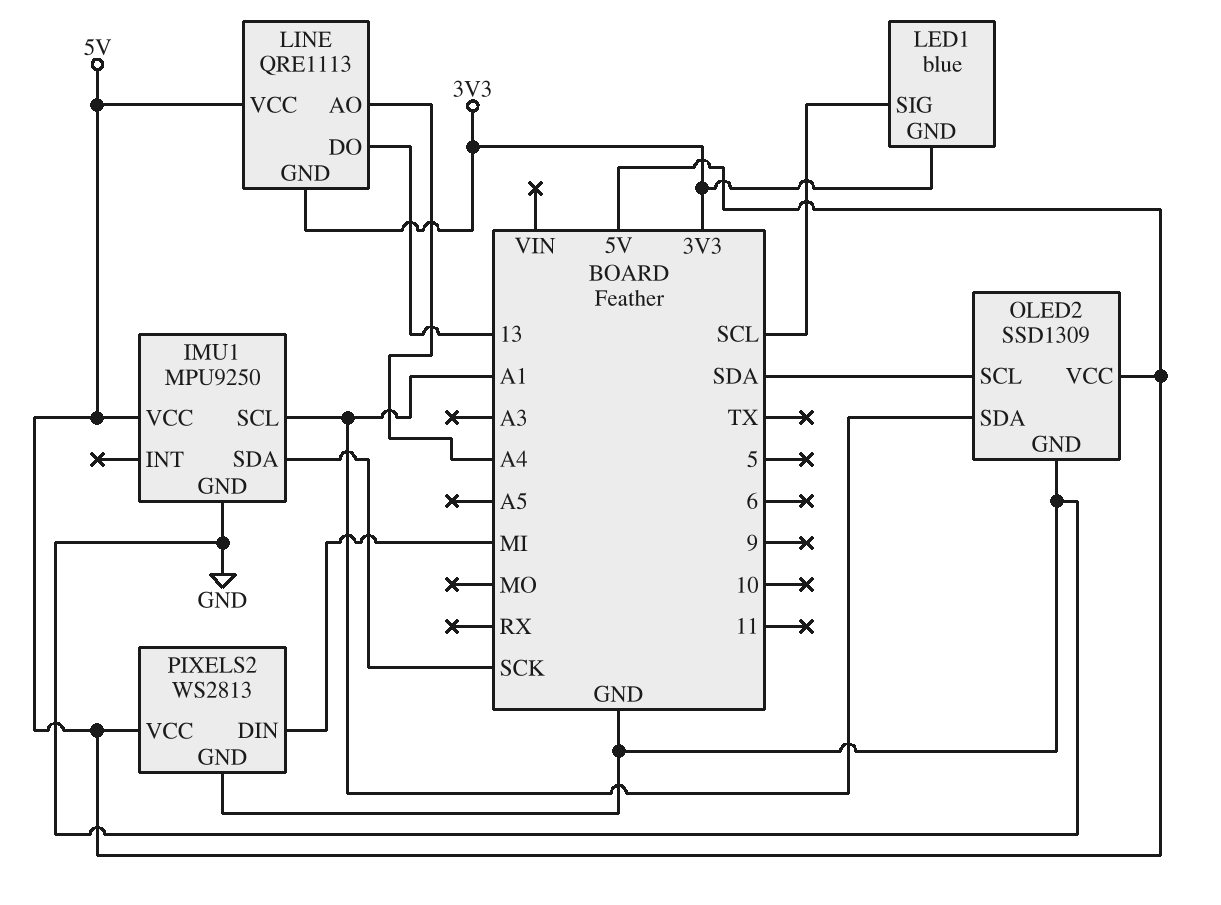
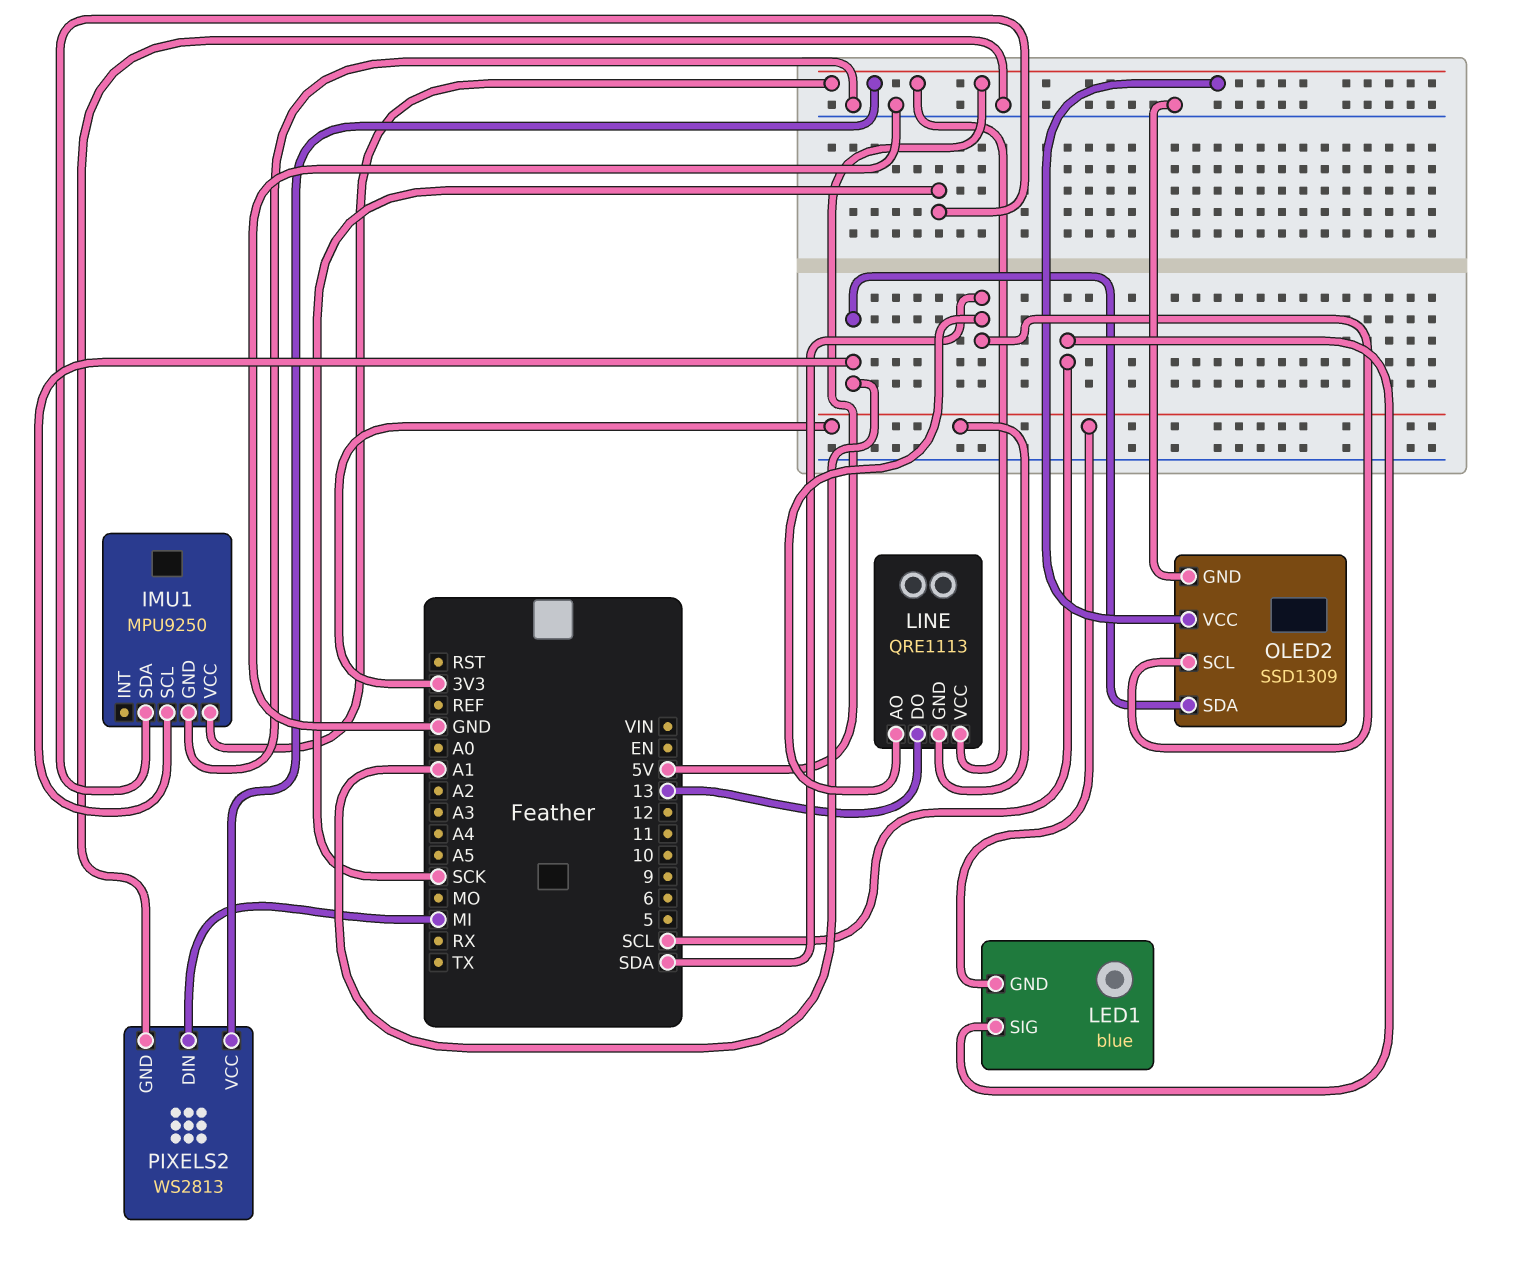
LINE pin AO: A4 -> SDA

